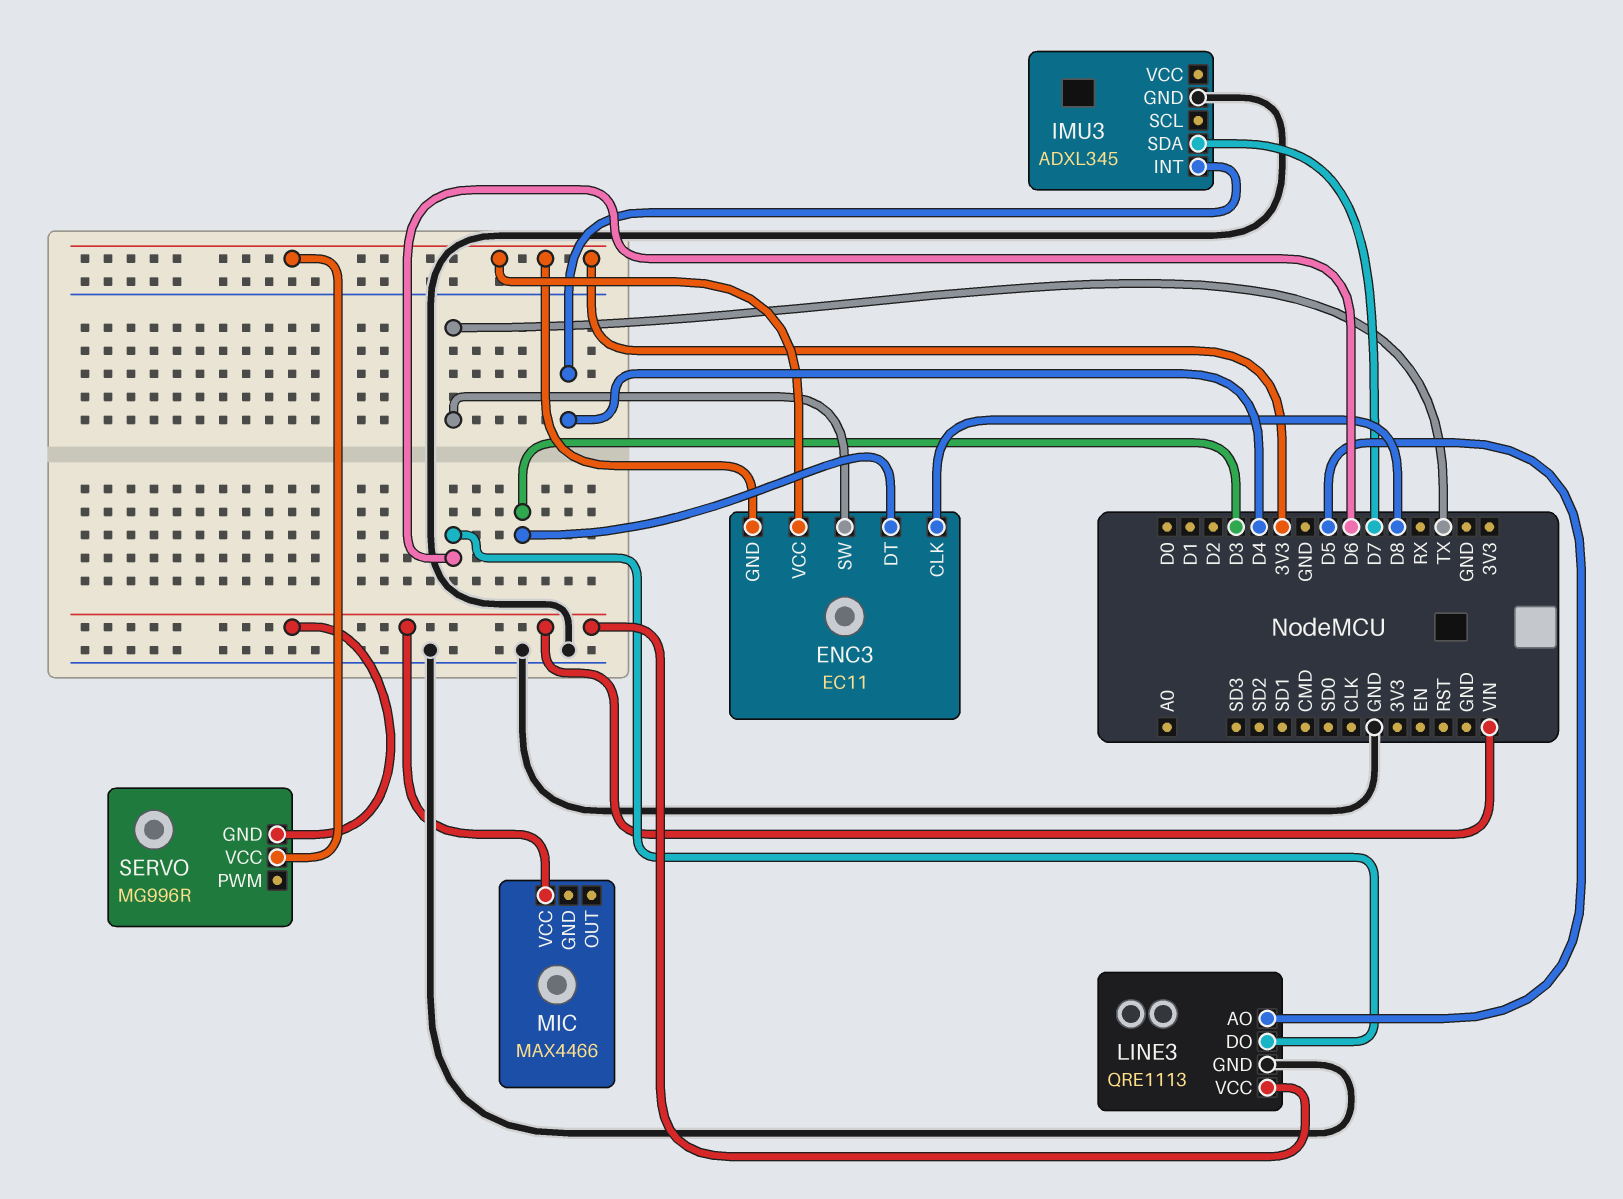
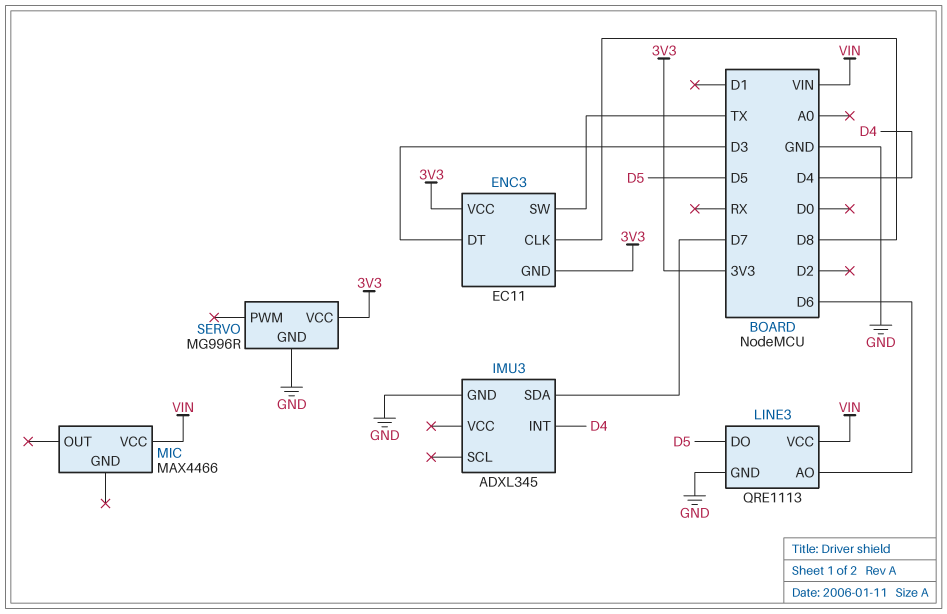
LINE3 pin AO: D5 -> D6
LINE3 pin DO: D6 -> D5
SERVO pin GND: VIN -> GND

